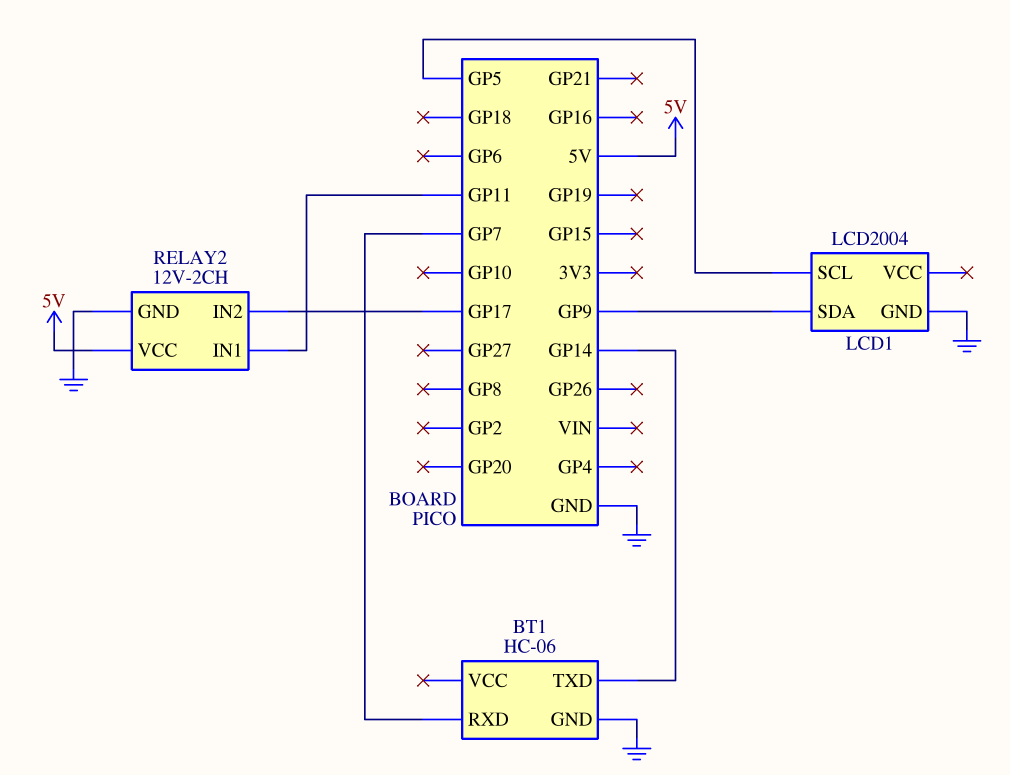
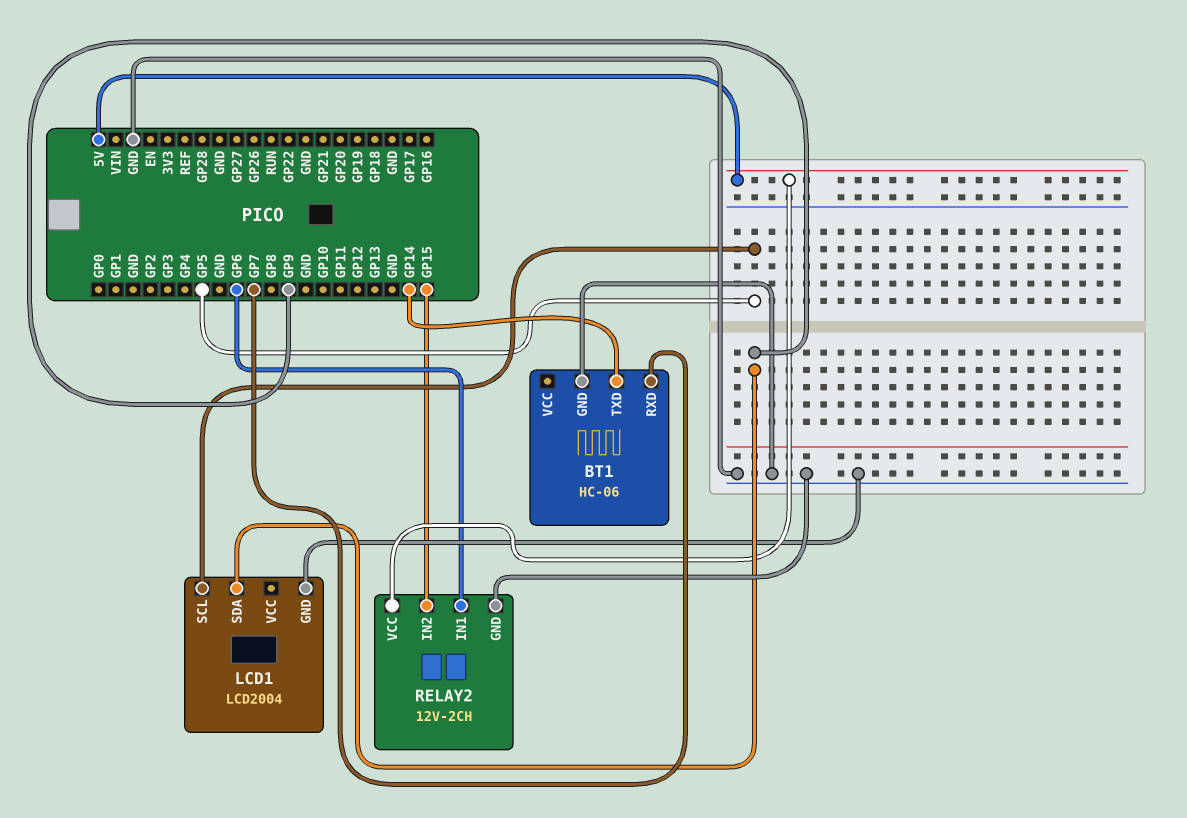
RELAY2 pin IN1: GP11 -> GP6
RELAY2 pin IN2: GP17 -> GP15

